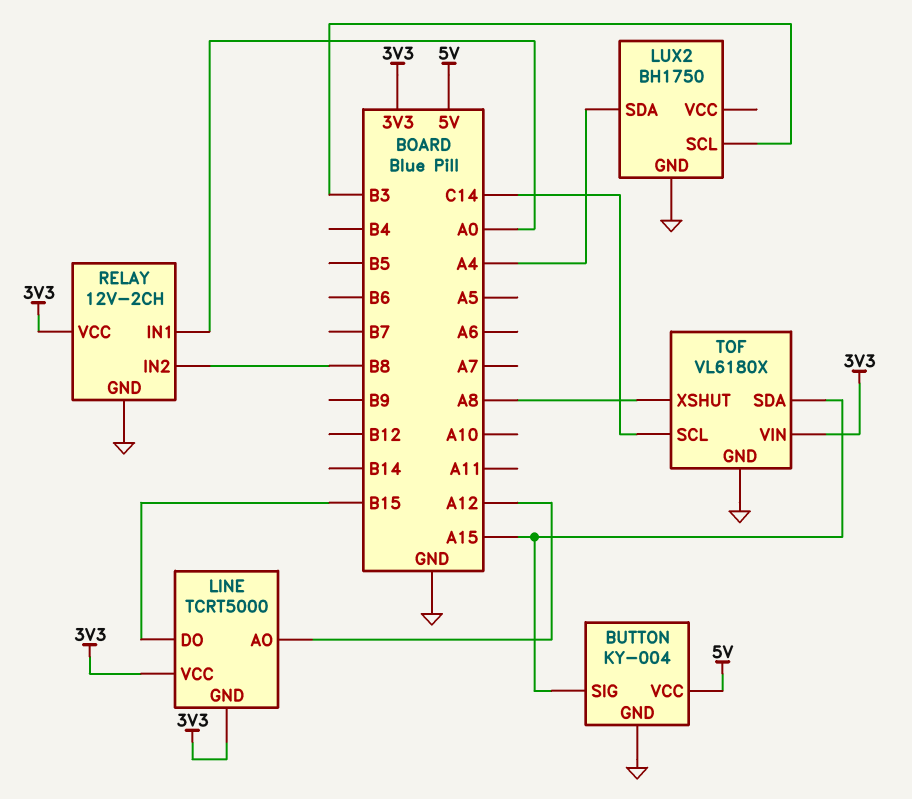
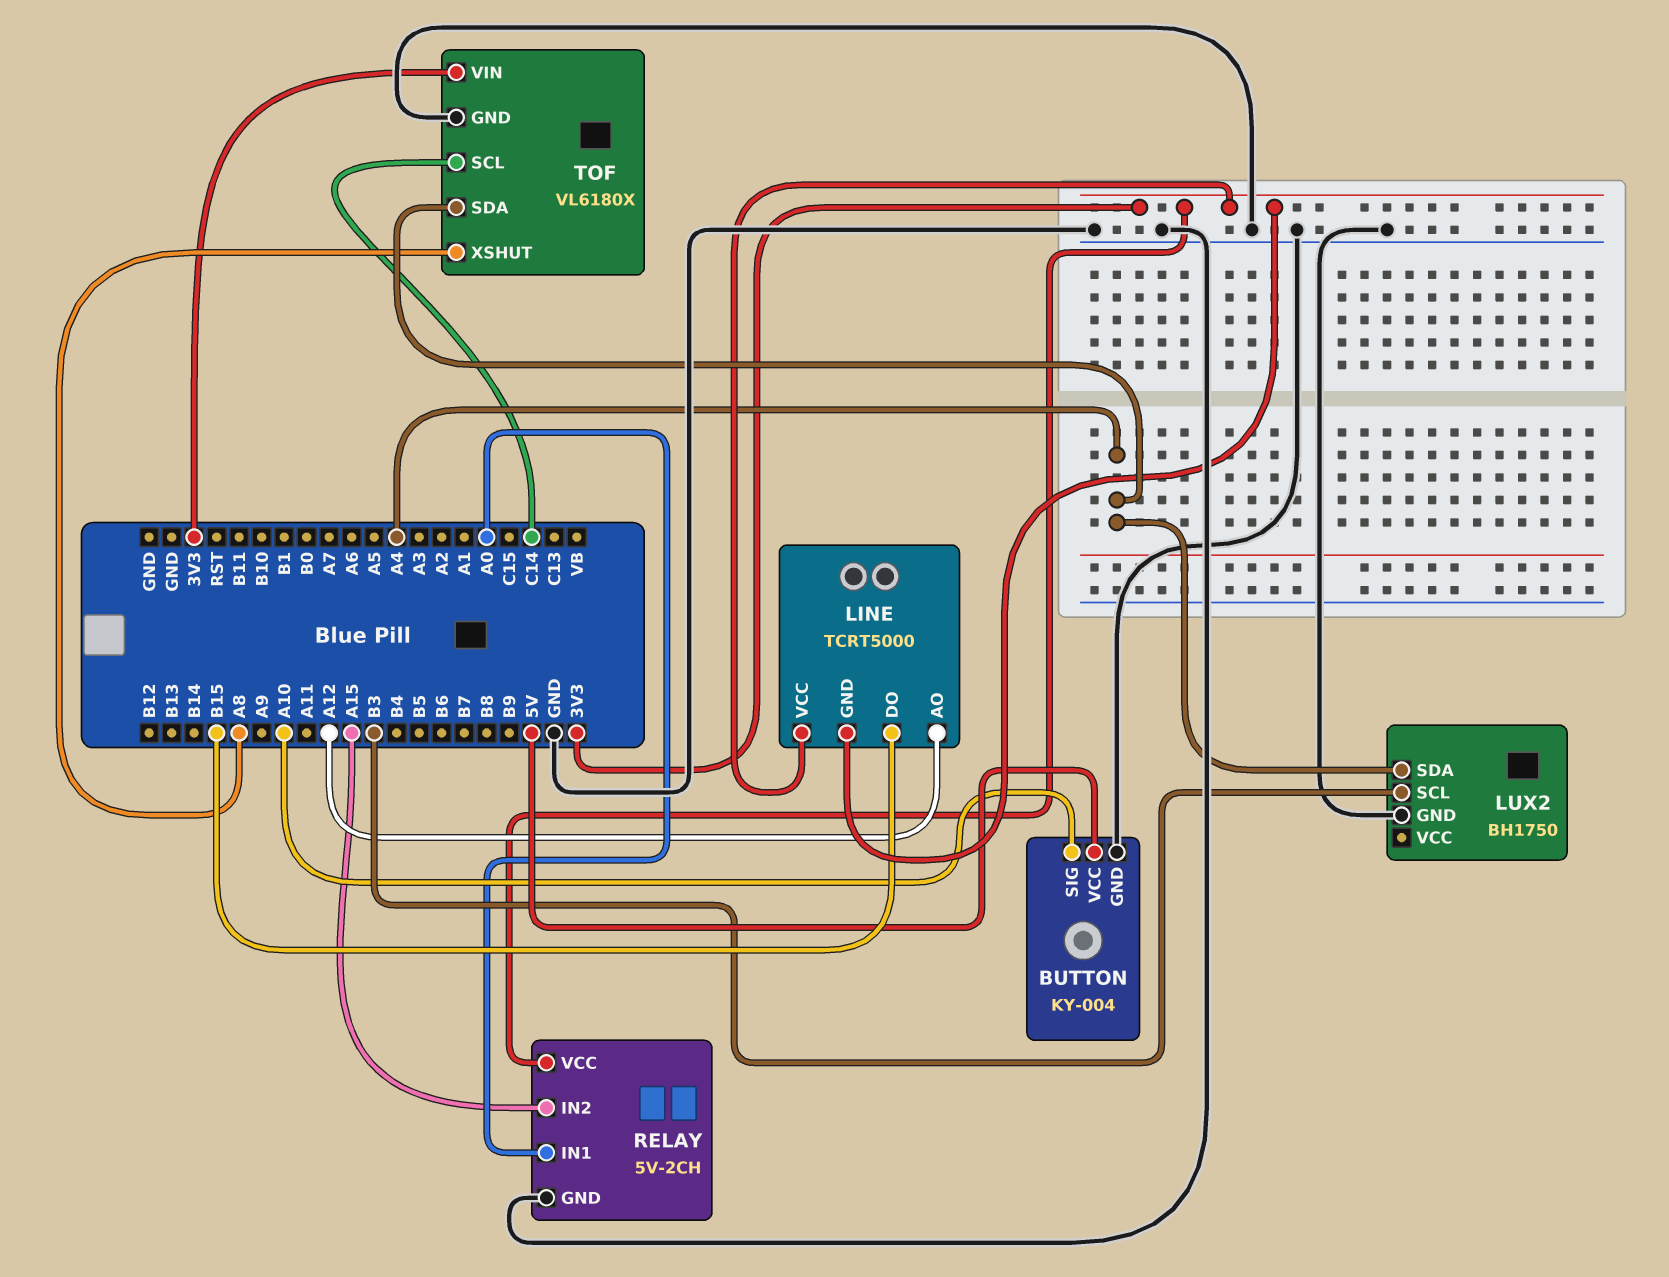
BUTTON pin SIG: A15 -> A10
RELAY: 12V-2CH -> 5V-2CH
RELAY pin IN2: B8 -> A15
TOF pin SDA: A15 -> A4

